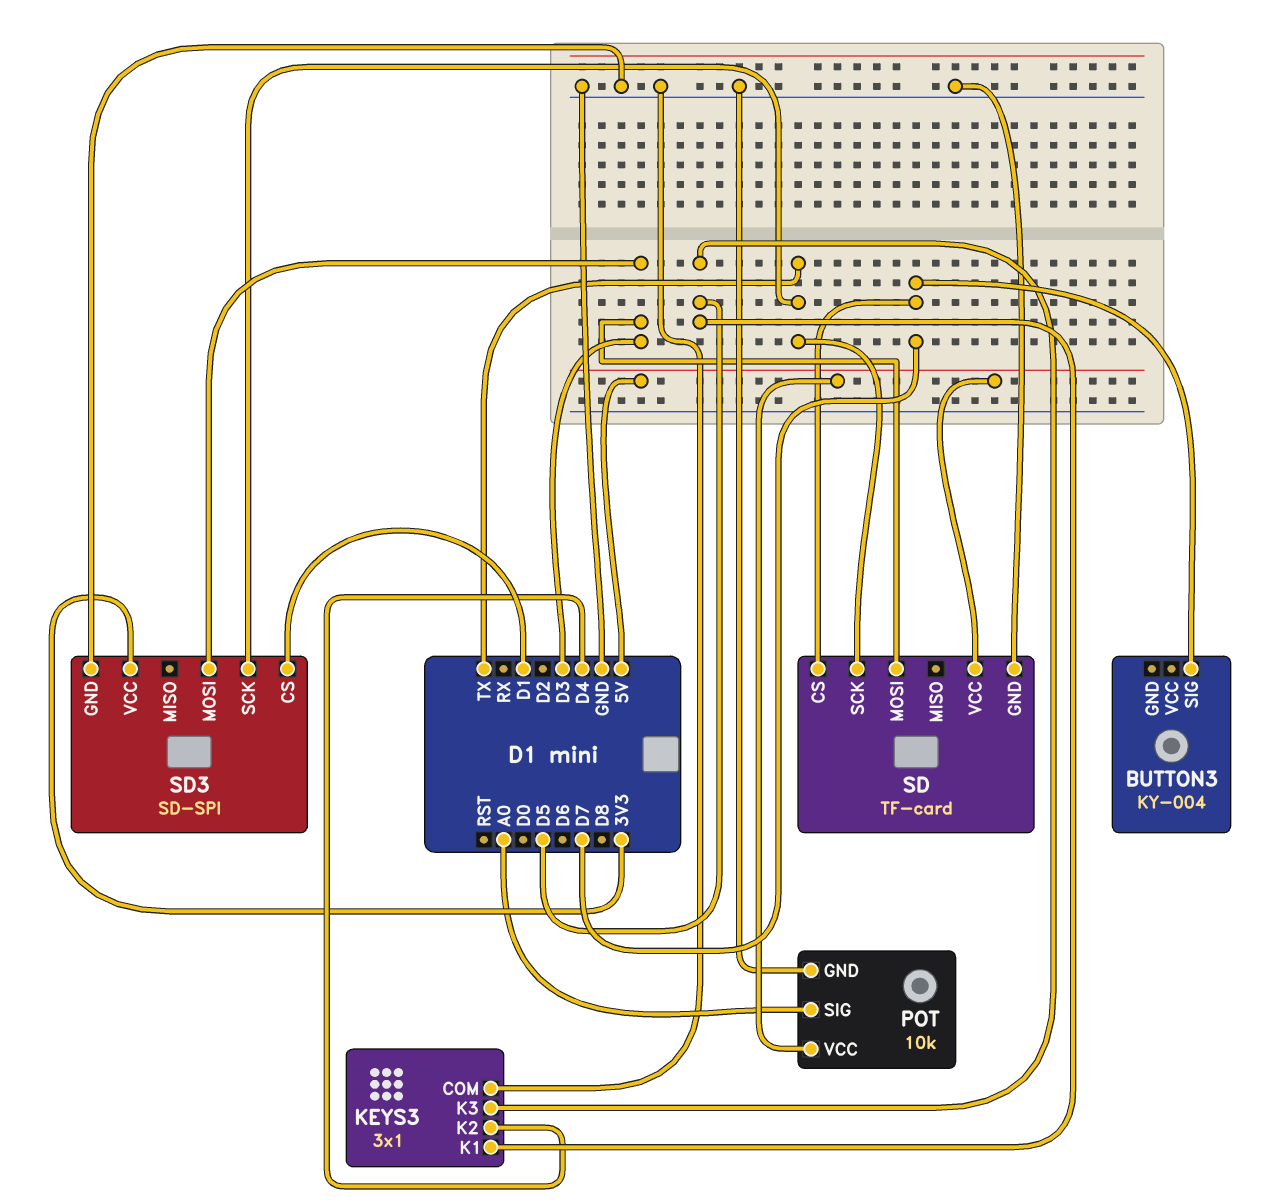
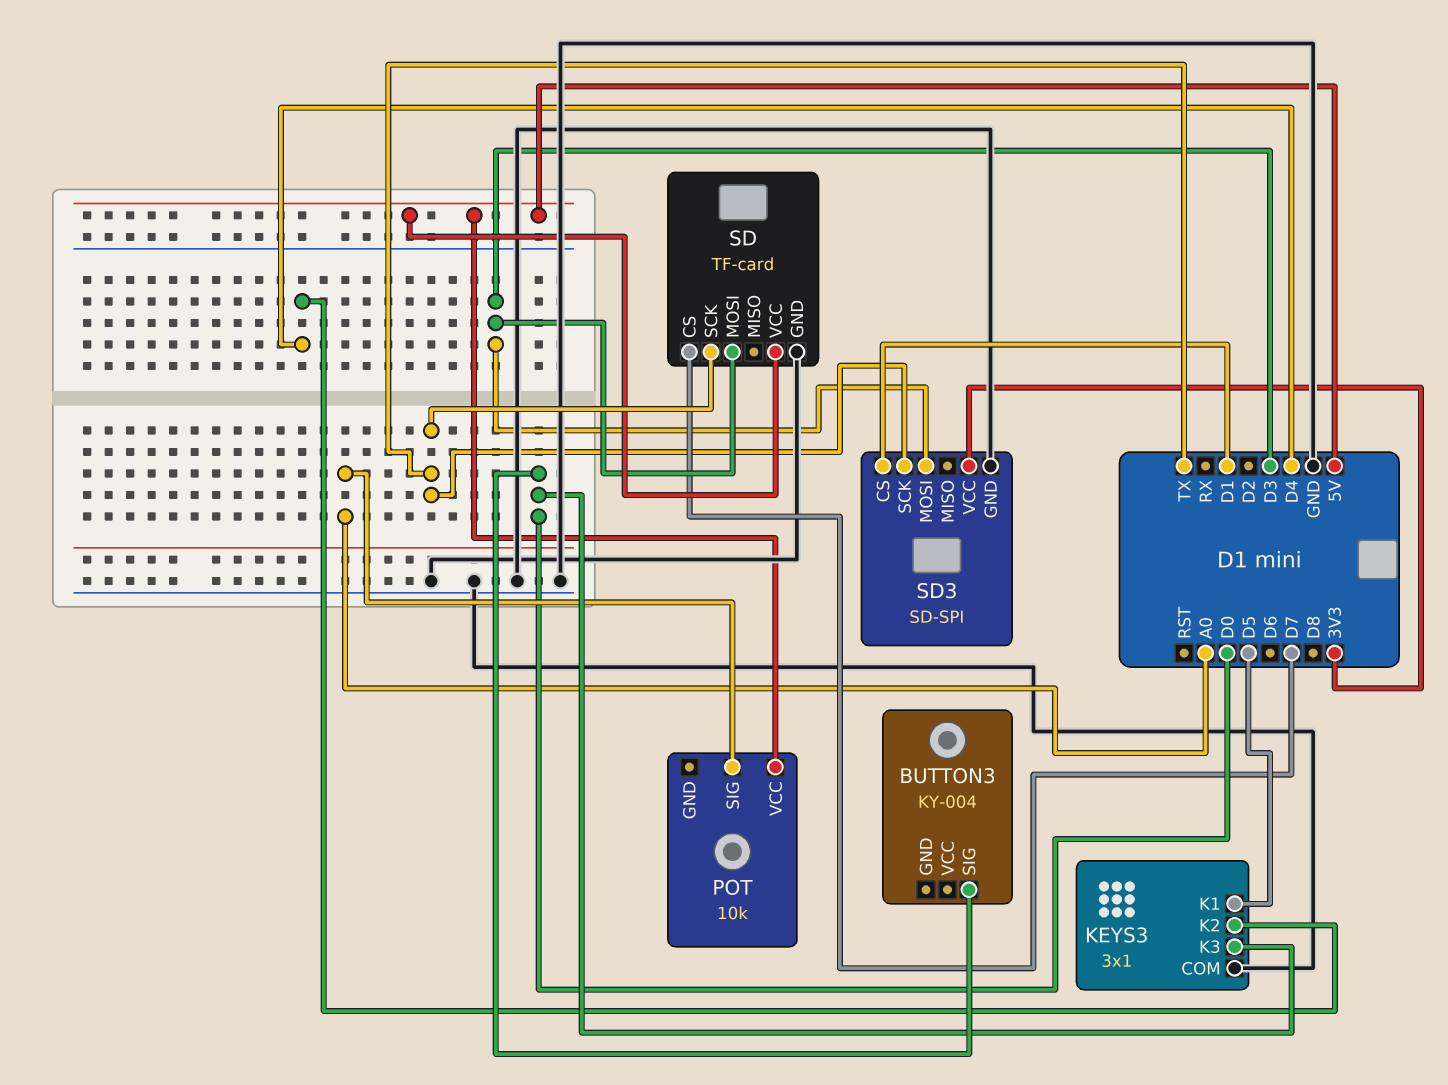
BUTTON3 pin SIG: D7 -> D0
KEYS3 pin K3: D5 -> D0
POT pin GND: GND -> none

